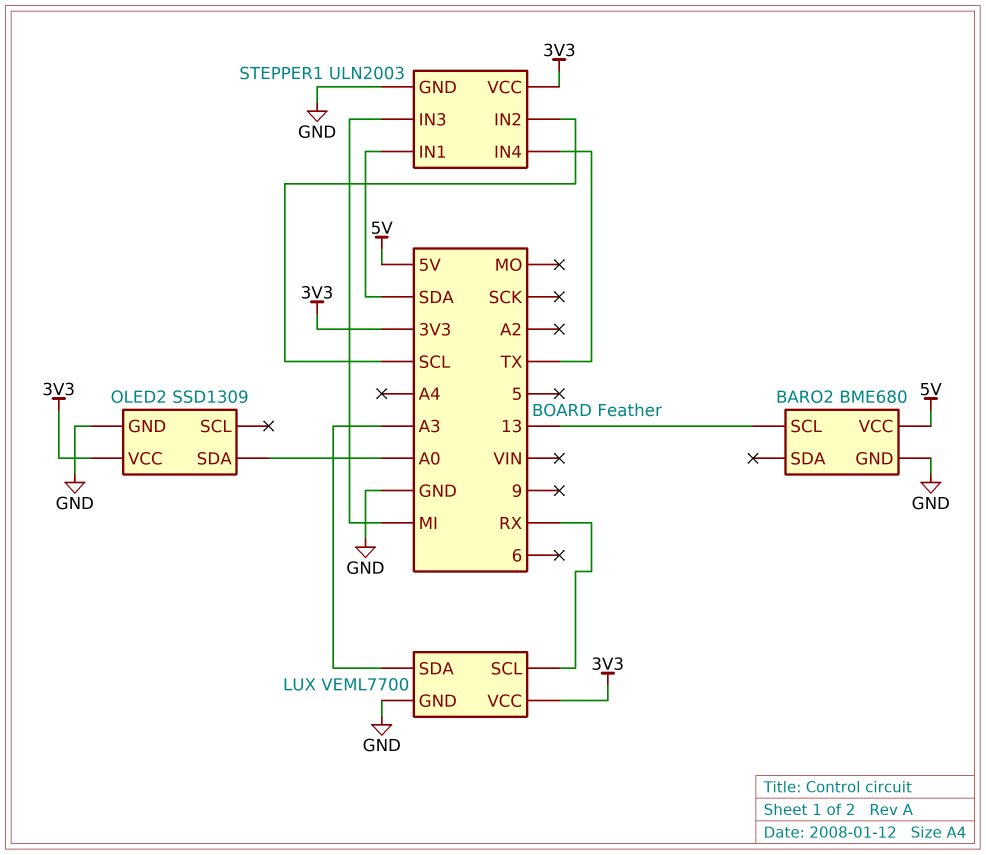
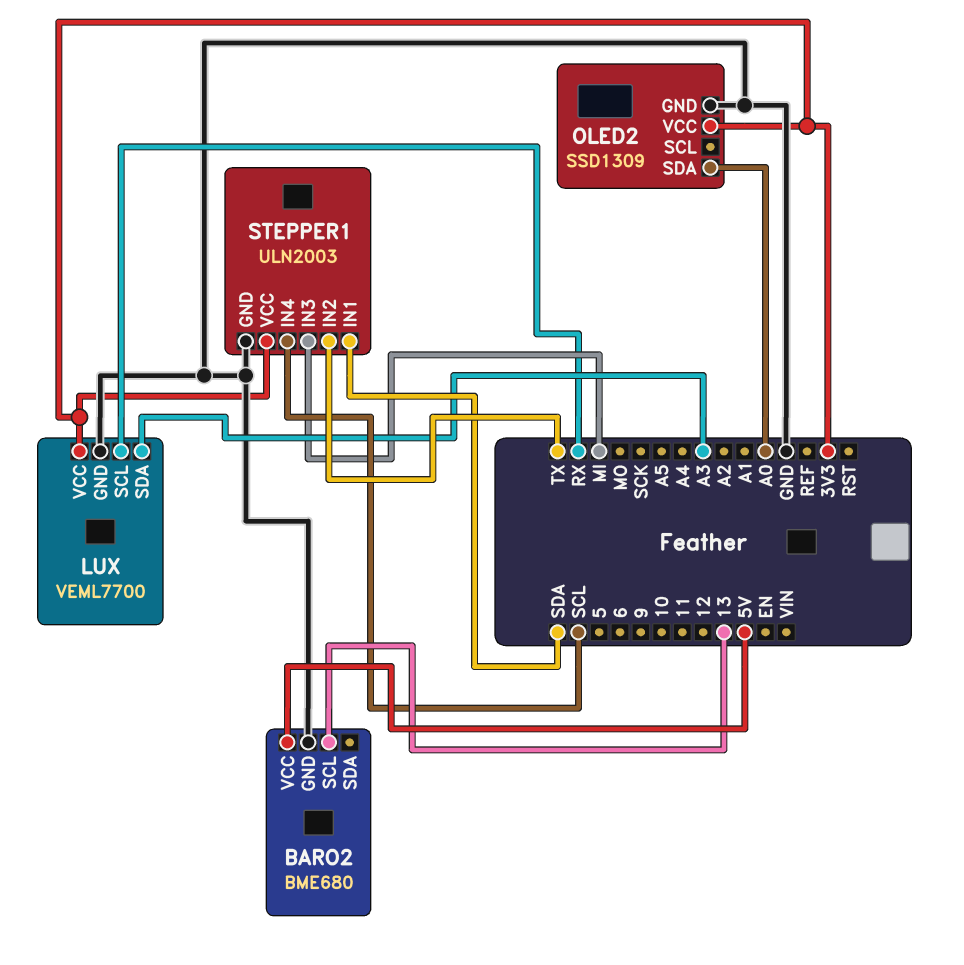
STEPPER1 pin IN2: SCL -> TX
STEPPER1 pin IN4: TX -> SCL

